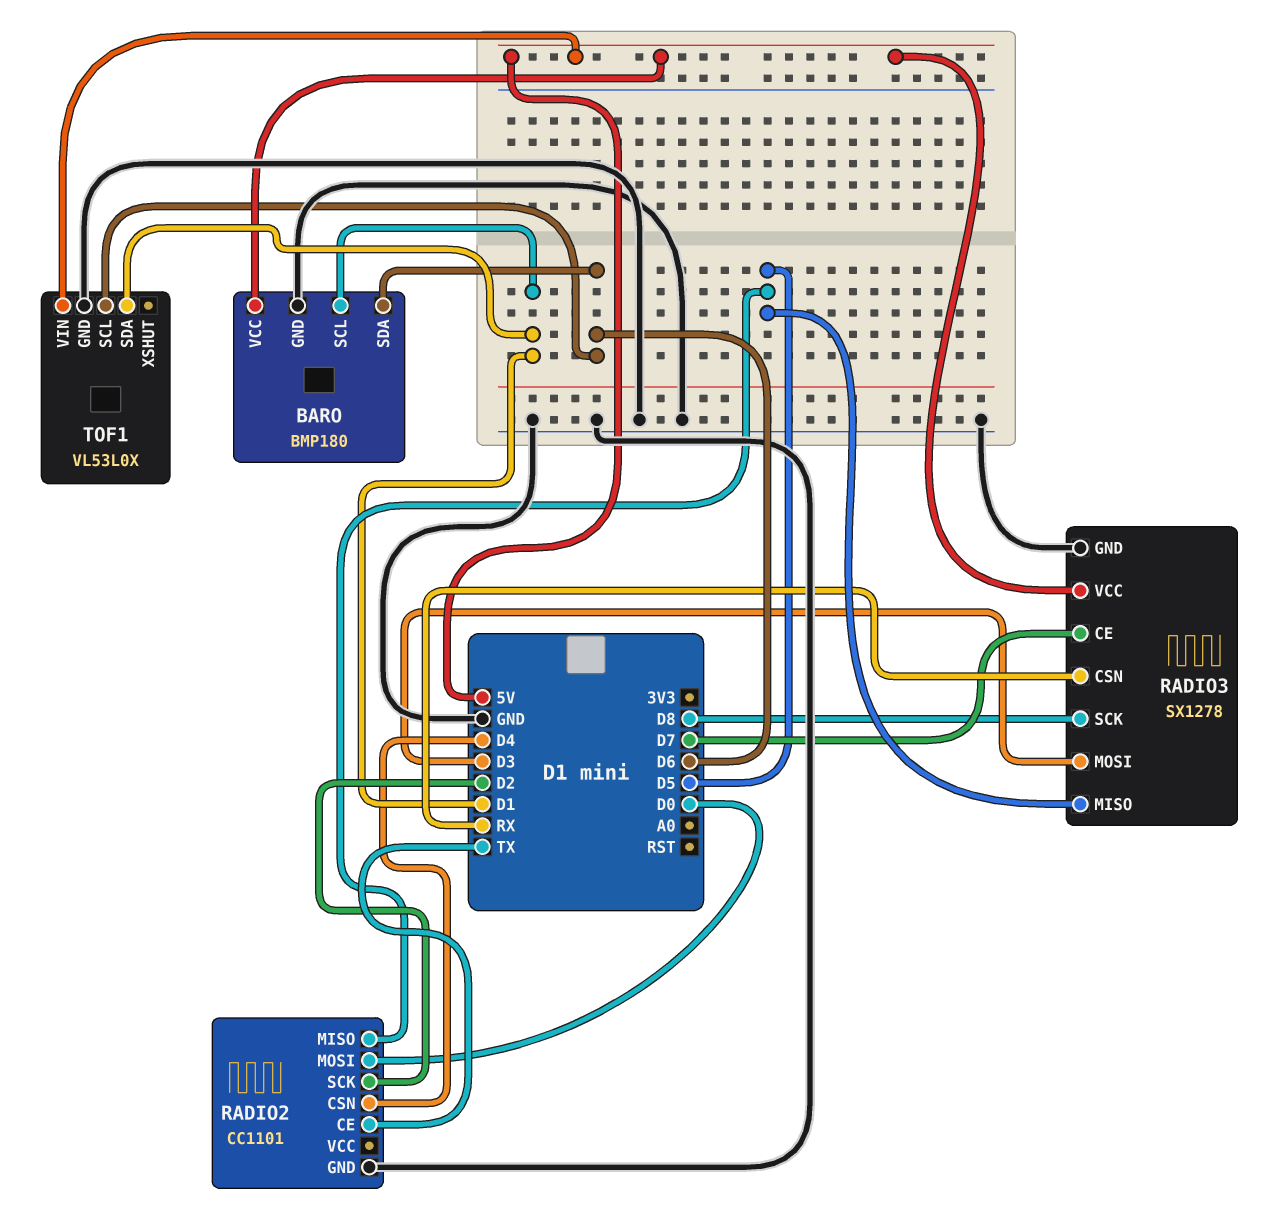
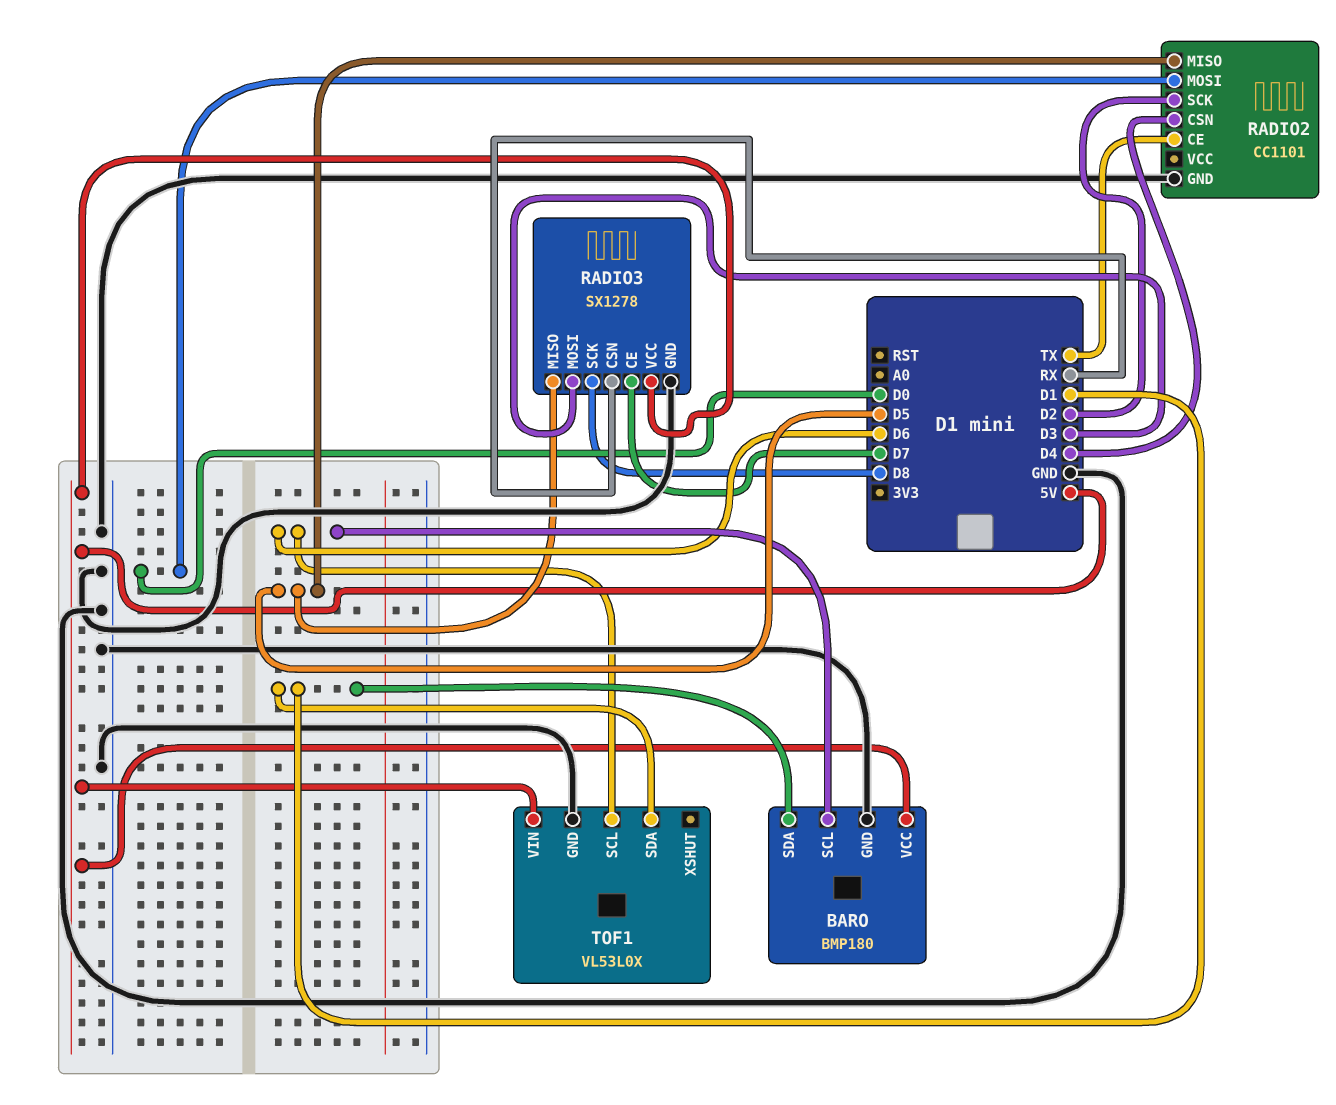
BARO pin SCL: D1 -> D6
BARO pin SDA: D6 -> D1

